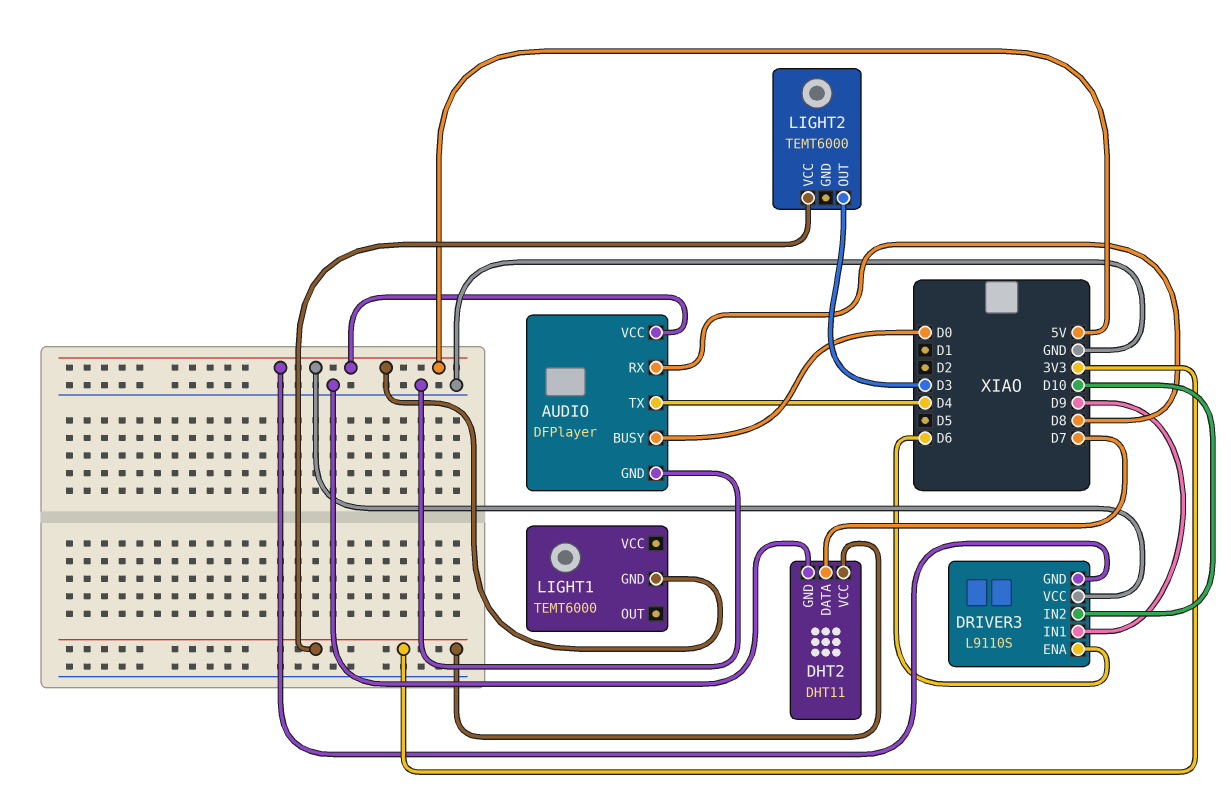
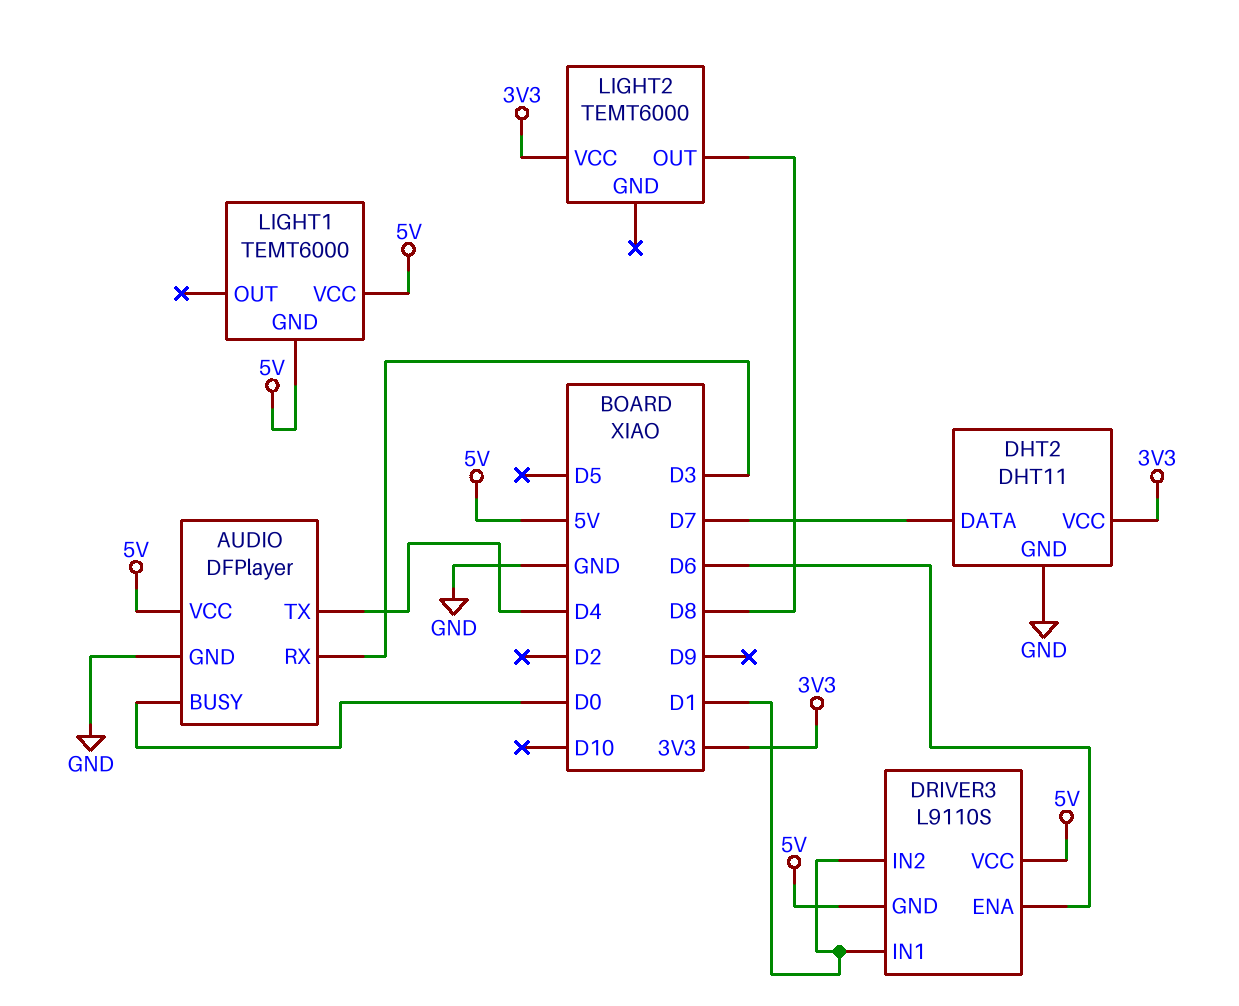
AUDIO pin RX: D8 -> D3
DRIVER3 pin IN1: D9 -> D1
DRIVER3 pin IN2: D10 -> D1
LIGHT1 pin VCC: none -> 5V
LIGHT2 pin OUT: D3 -> D8

